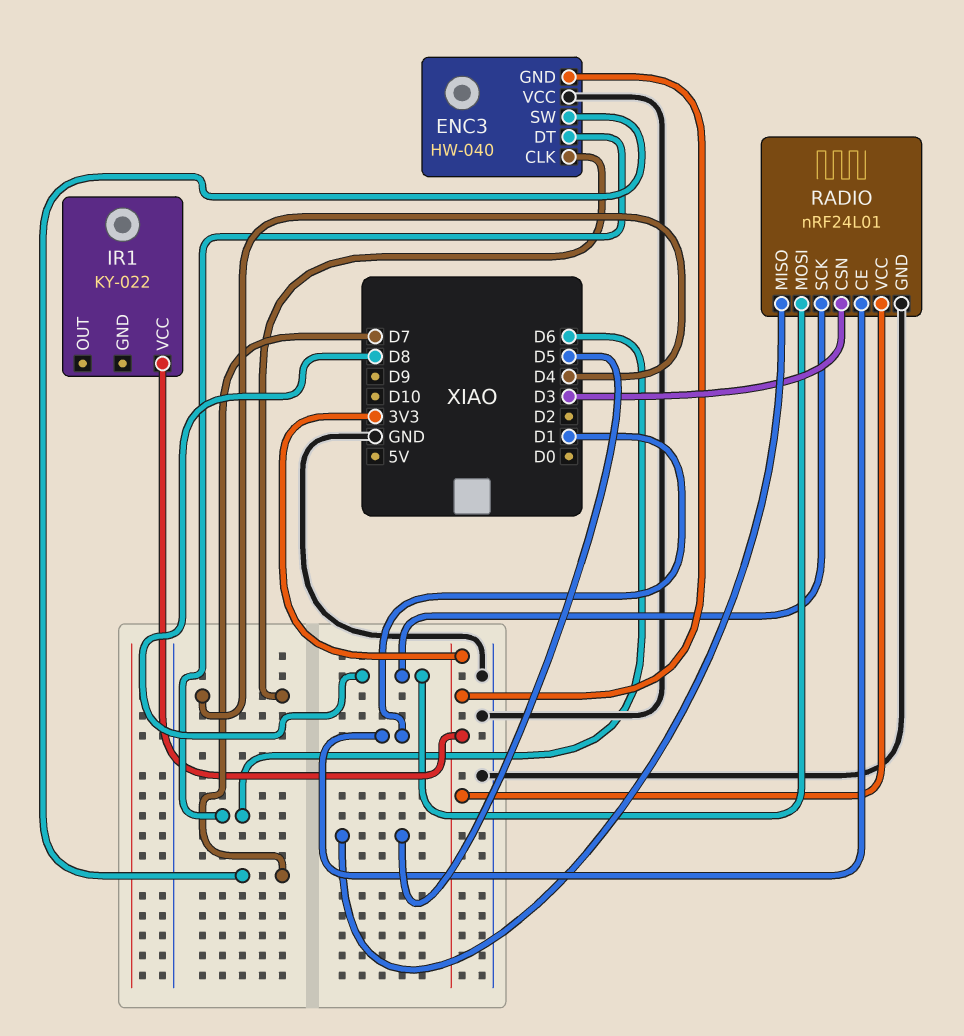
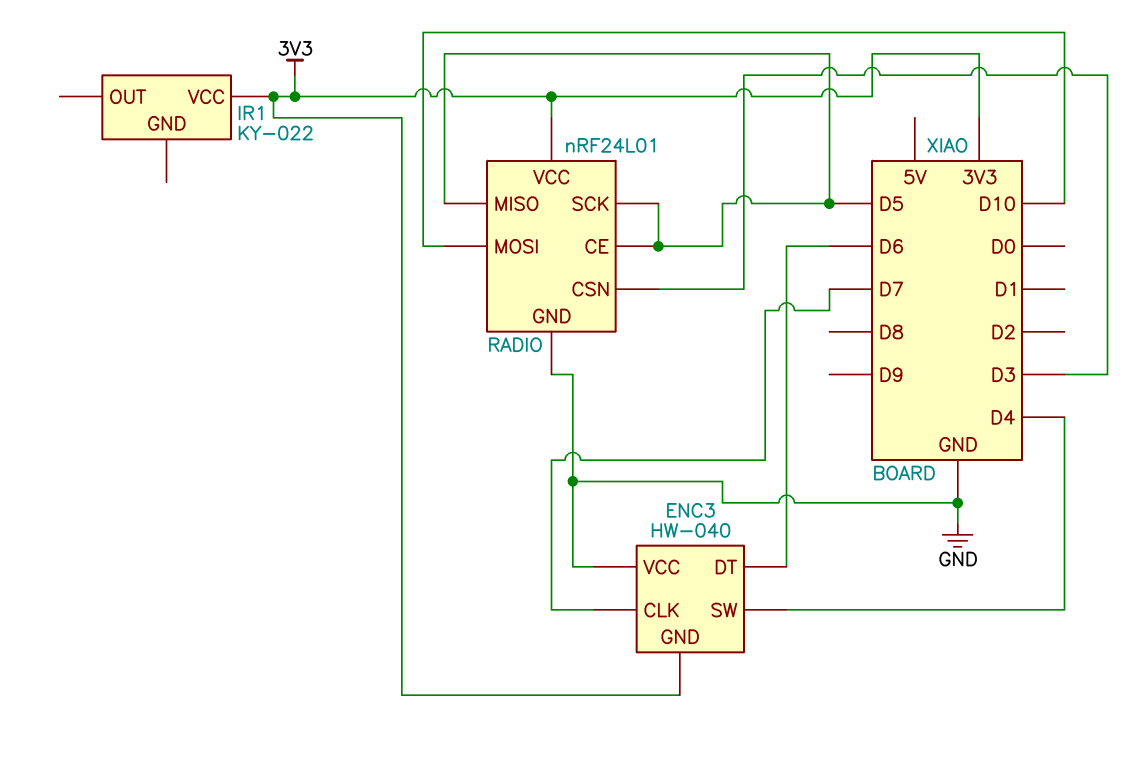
ENC3 pin CLK: D4 -> D7
ENC3 pin SW: D7 -> D4
RADIO pin CE: D1 -> D5
RADIO pin MOSI: D8 -> D10
RADIO pin SCK: D8 -> D5

